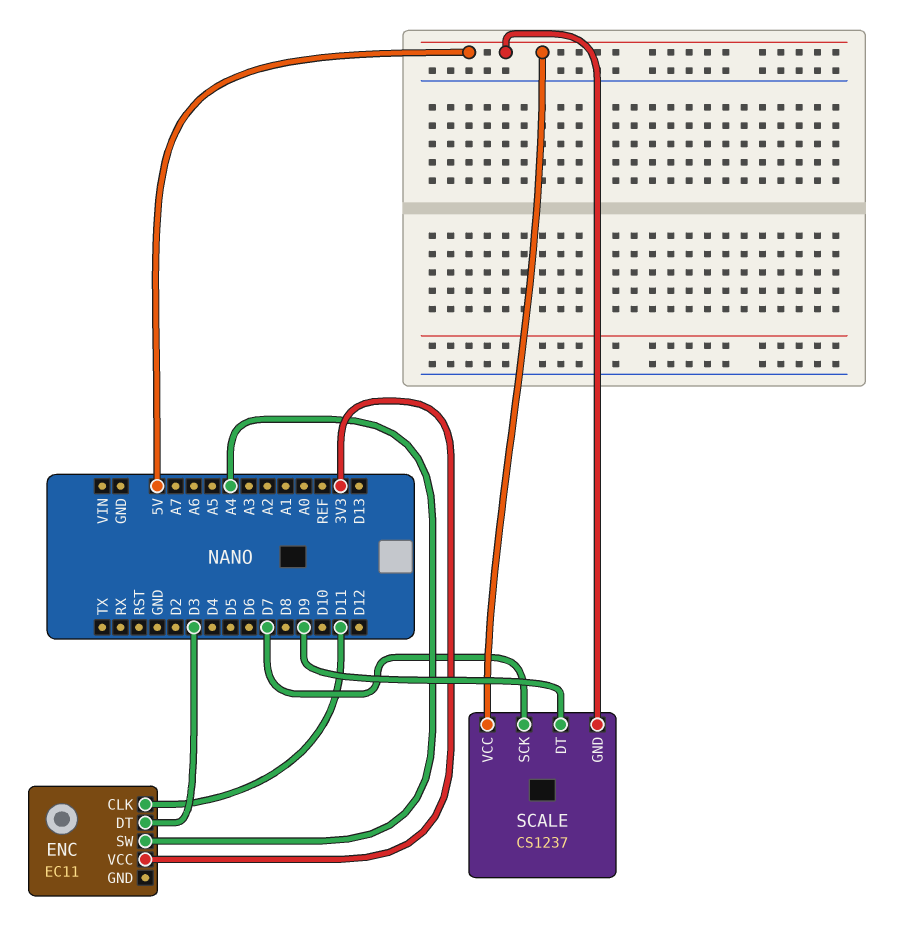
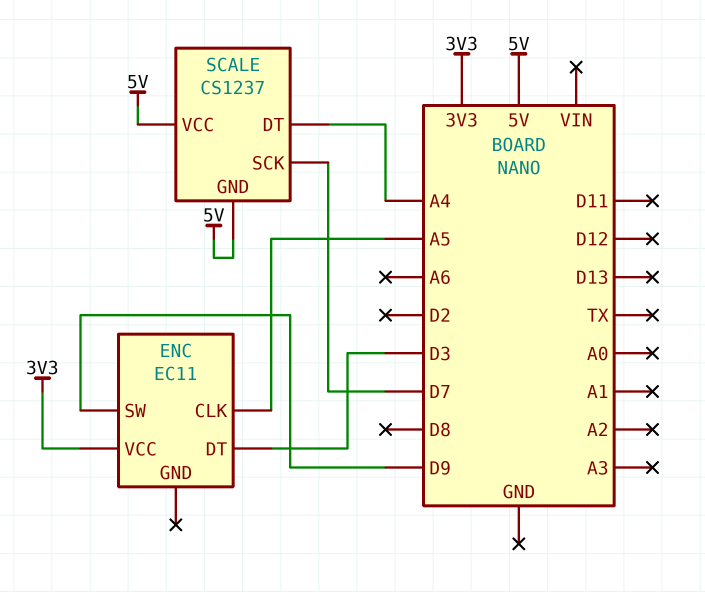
ENC pin CLK: D11 -> A5
ENC pin SW: A4 -> D9
SCALE pin DT: D9 -> A4

